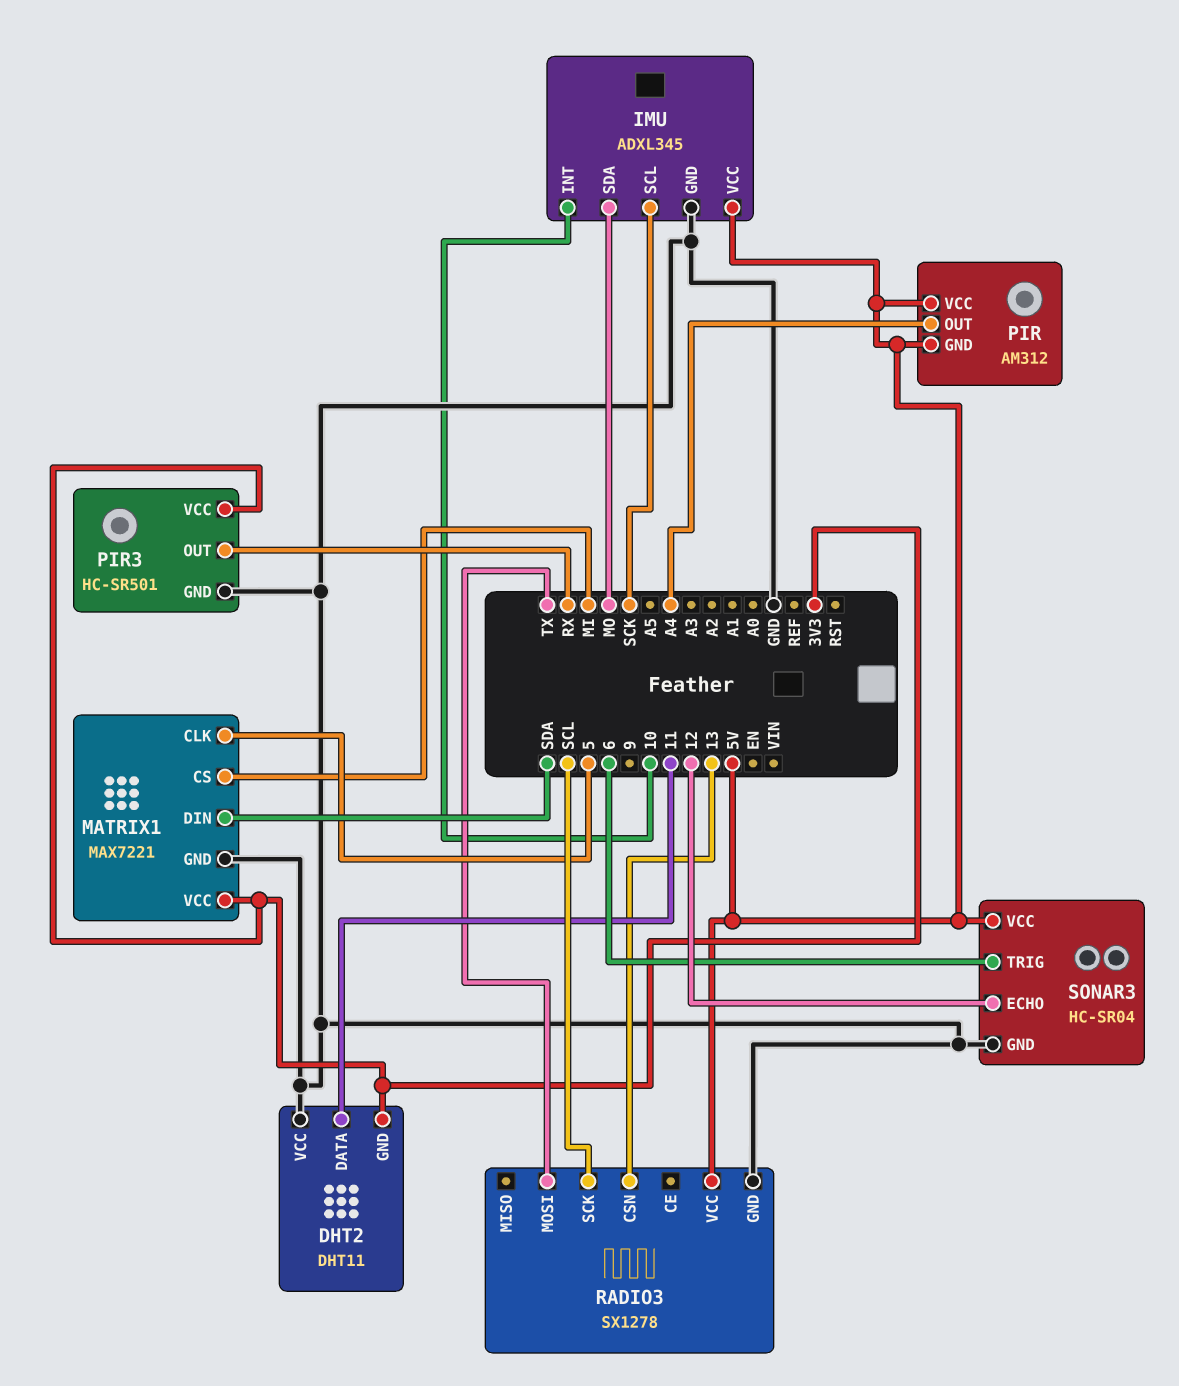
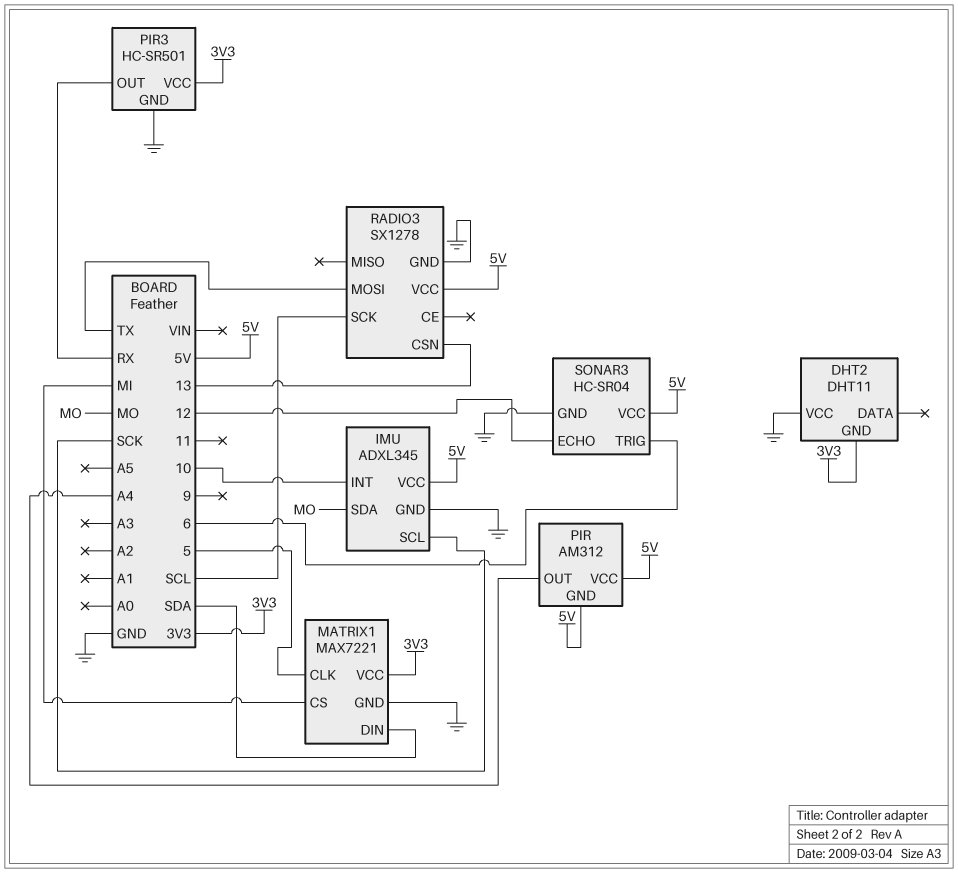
DHT2 pin DATA: 11 -> none

